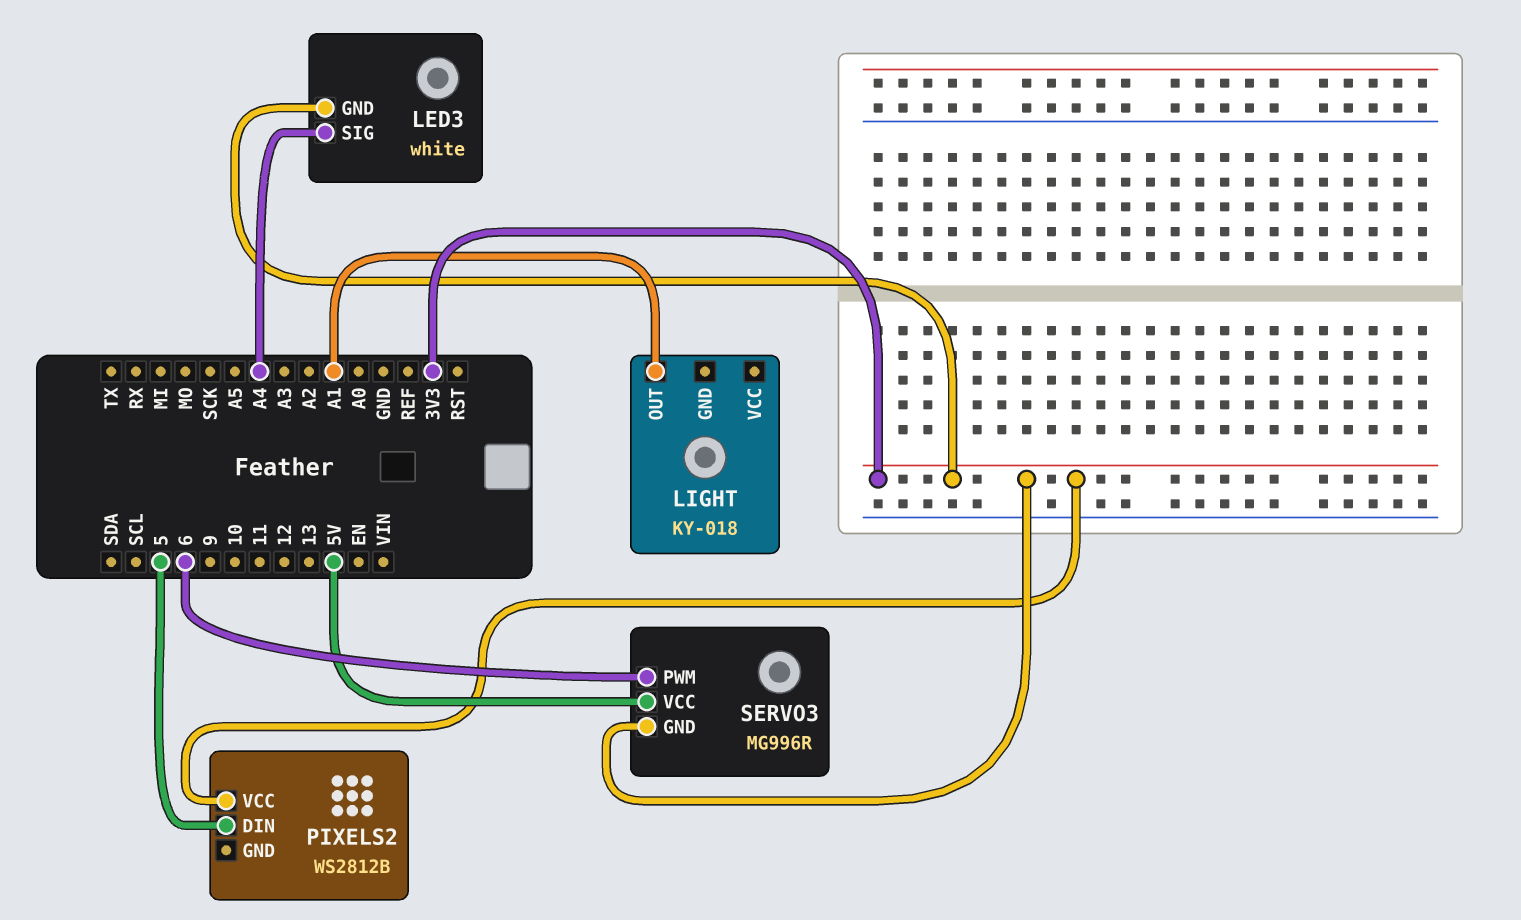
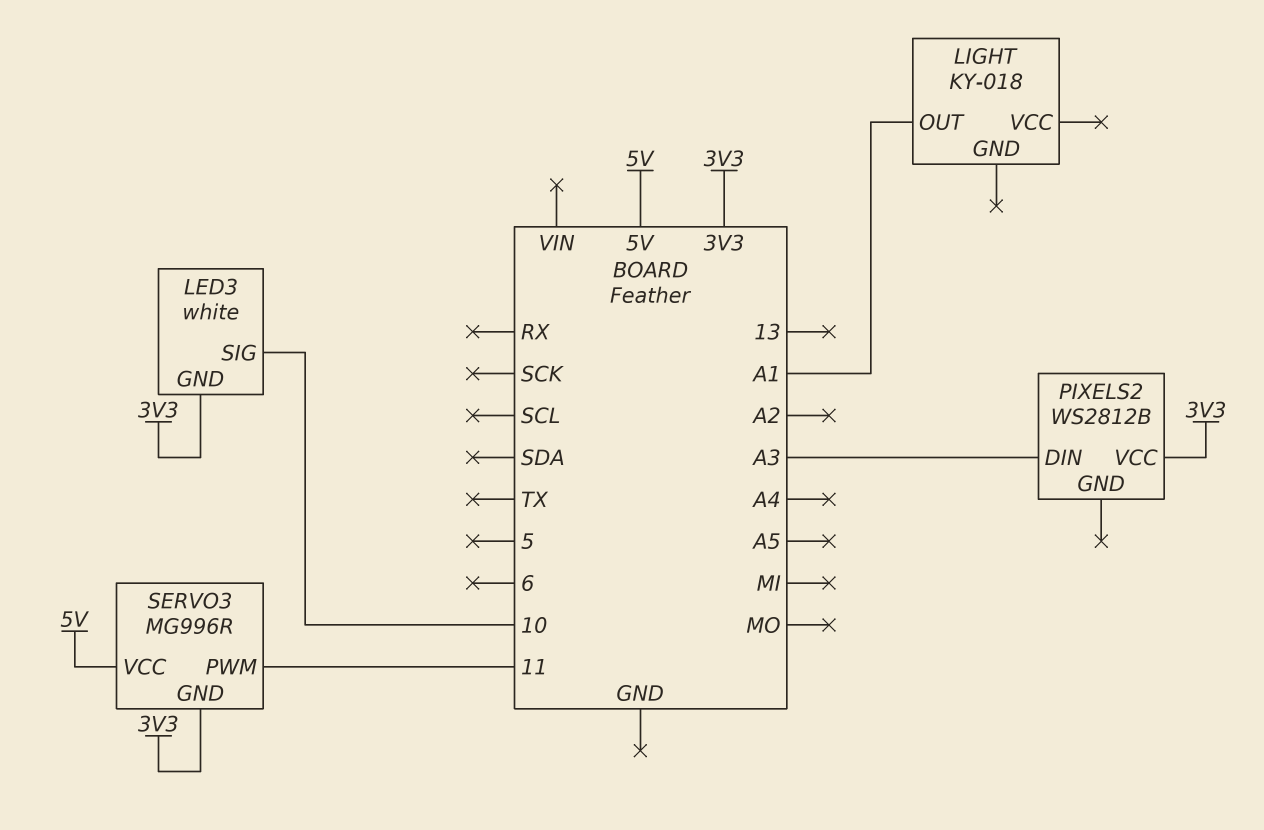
LED3 pin SIG: A4 -> 10
PIXELS2 pin DIN: 5 -> A3
SERVO3 pin PWM: 6 -> 11

